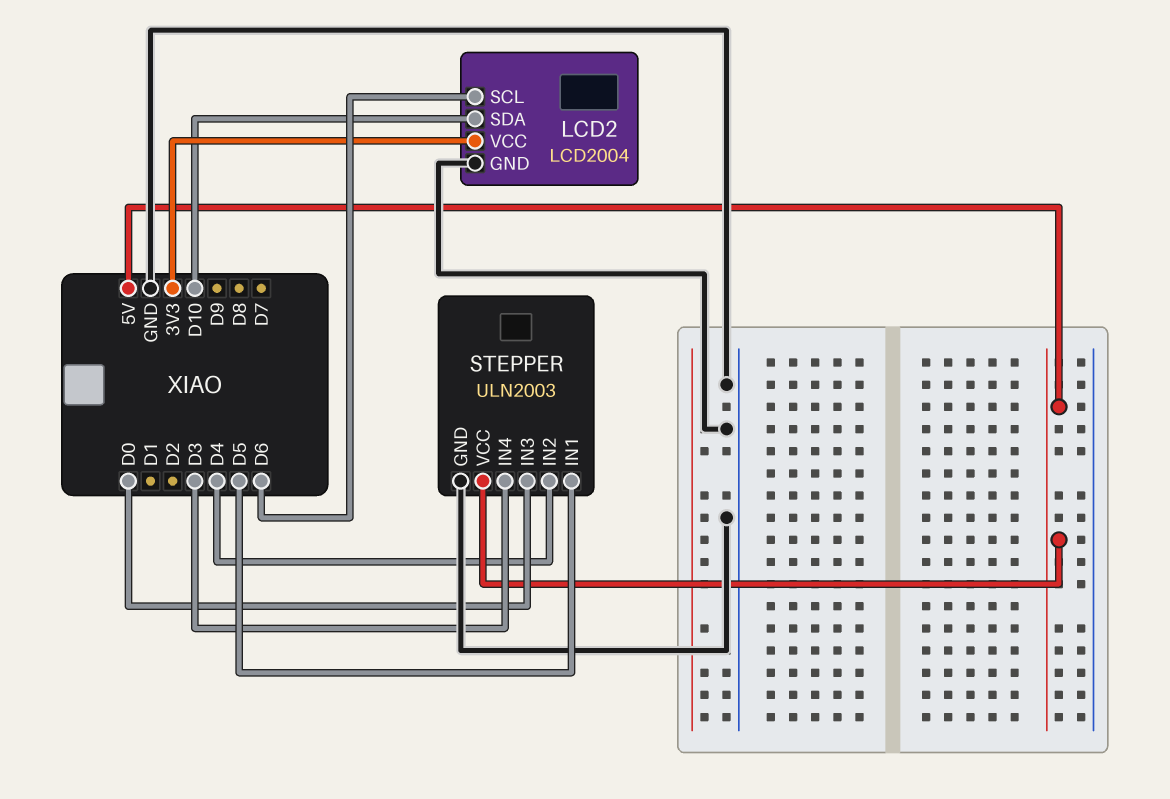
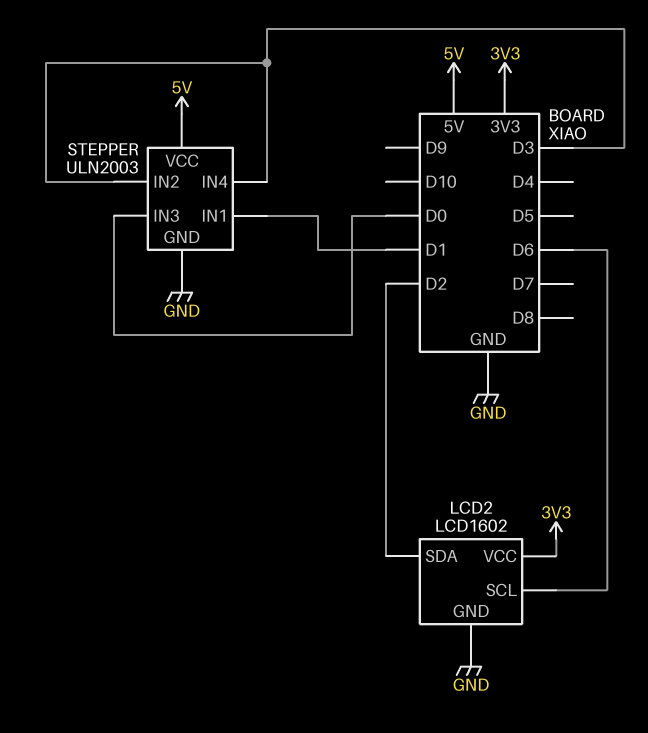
LCD2: LCD2004 -> LCD1602
LCD2 pin SDA: D10 -> D2
STEPPER pin IN1: D5 -> D1
STEPPER pin IN2: D4 -> D3

